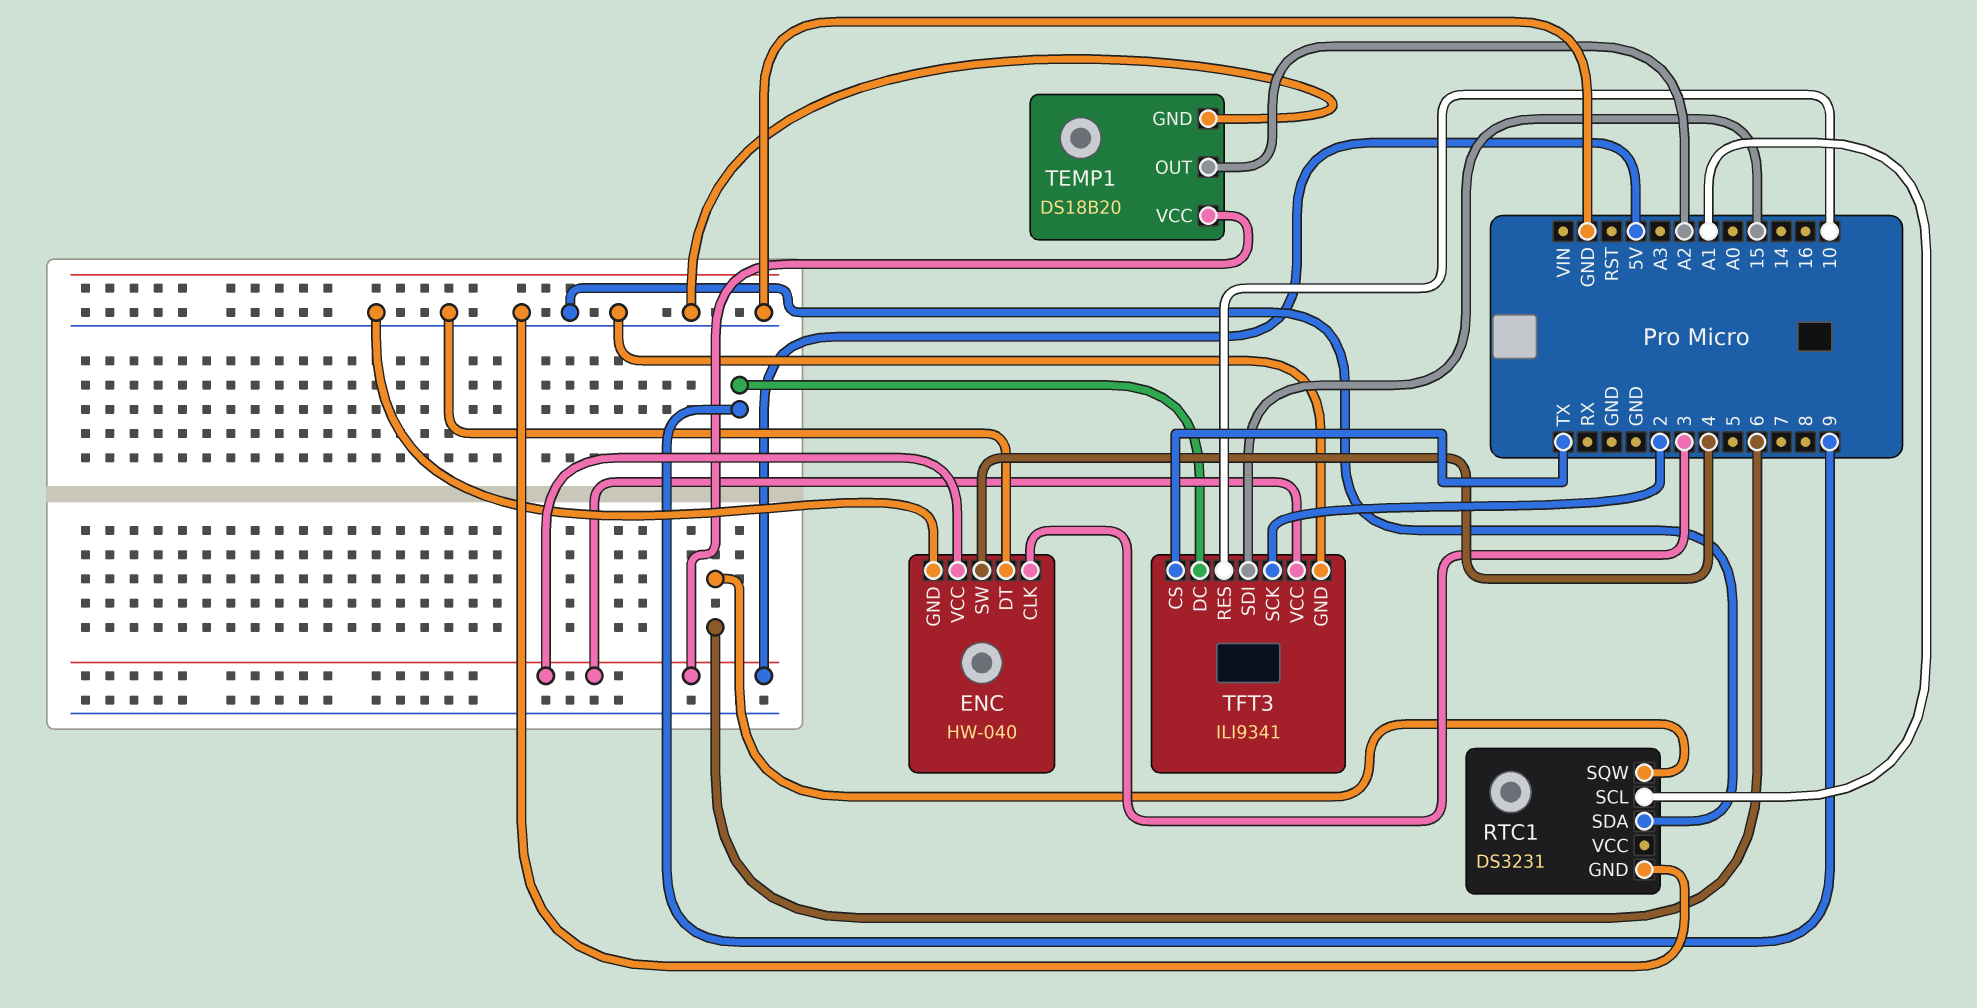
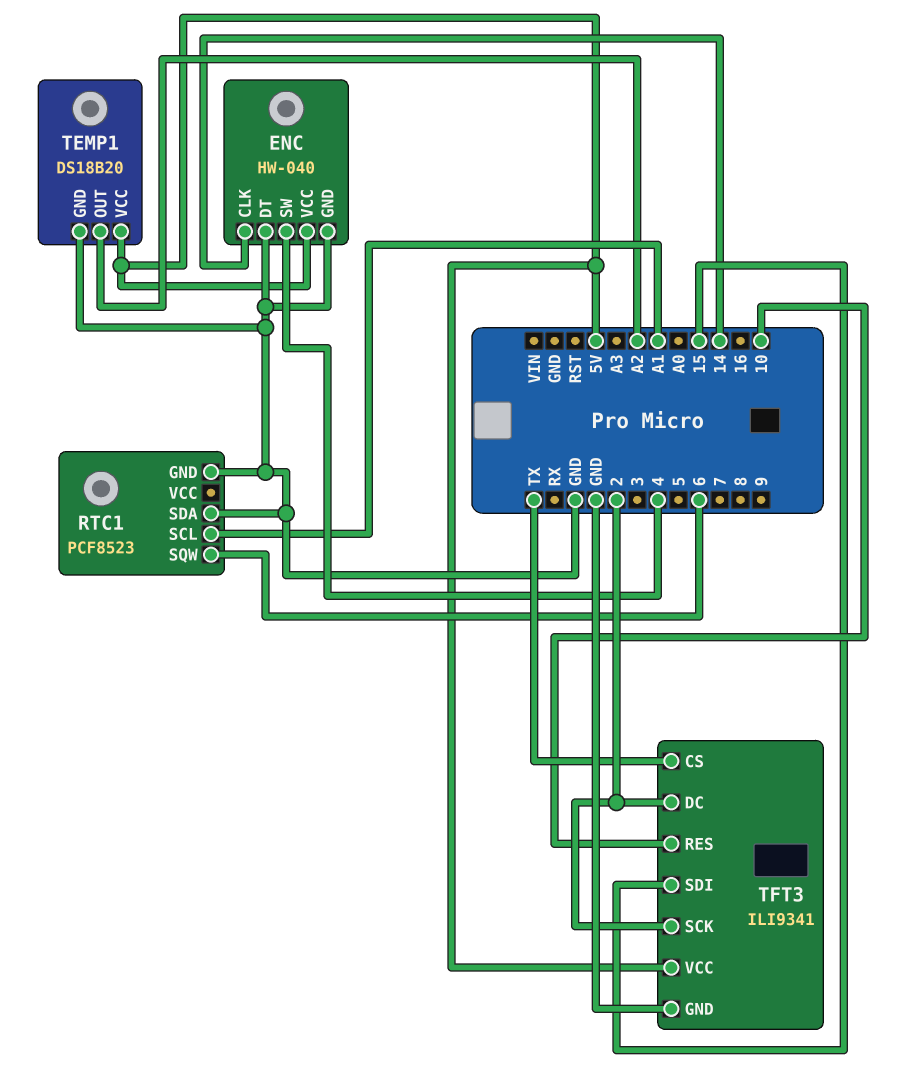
ENC pin CLK: 3 -> 14
RTC1: DS3231 -> PCF8523
TFT3 pin DC: 9 -> 2

